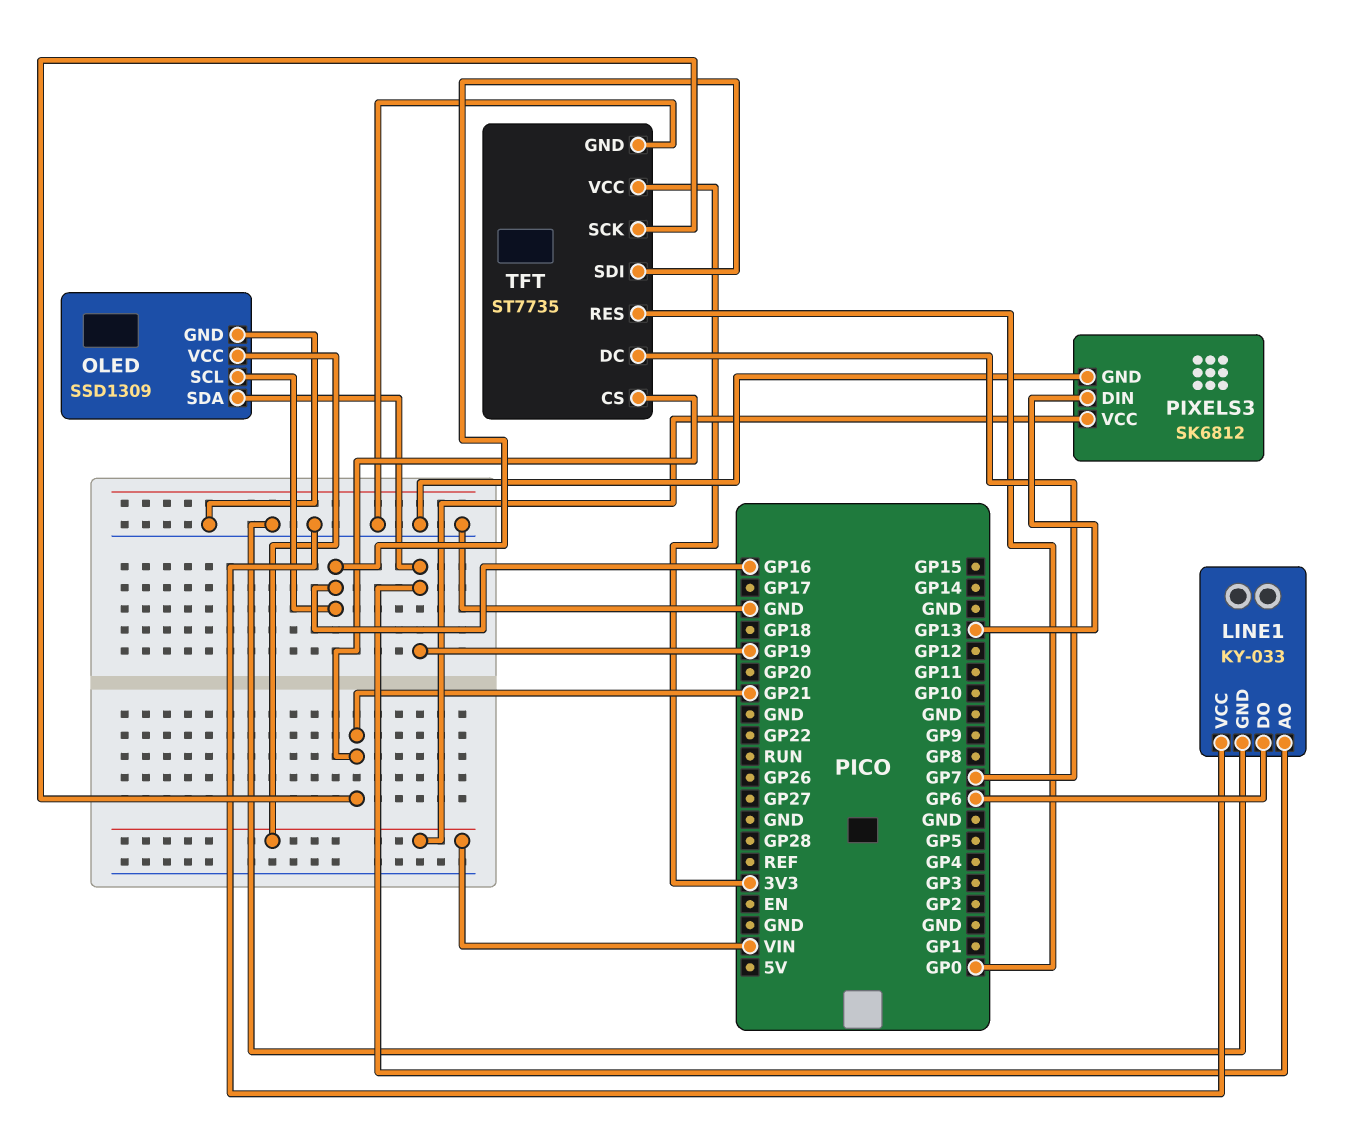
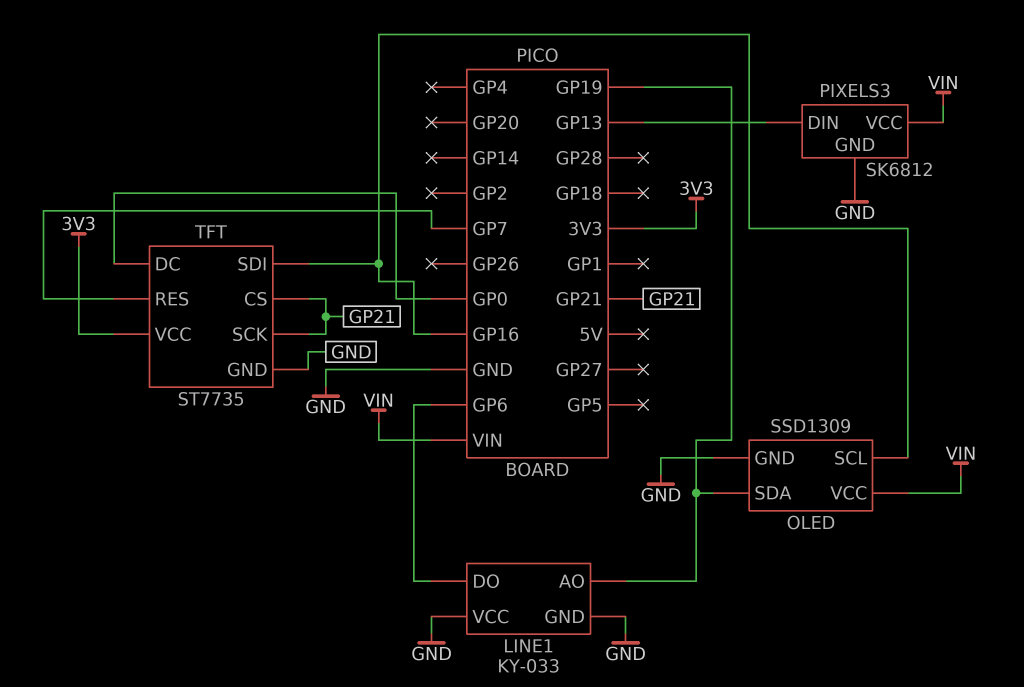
TFT pin DC: GP7 -> GP0
TFT pin RES: GP0 -> GP7

